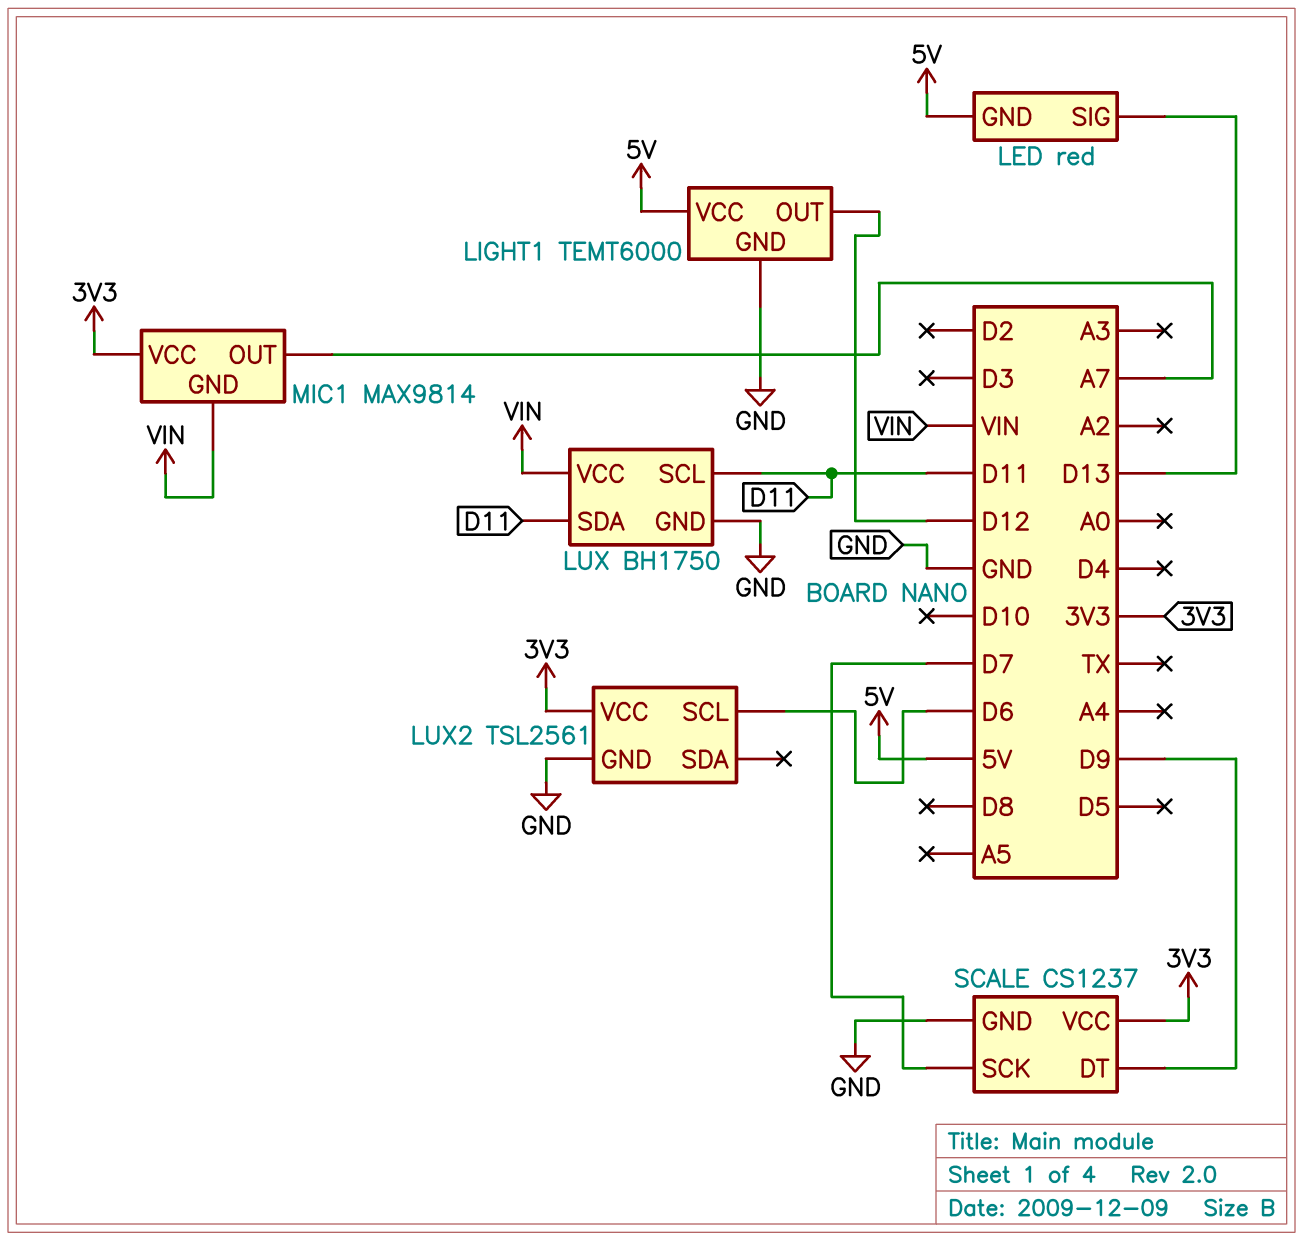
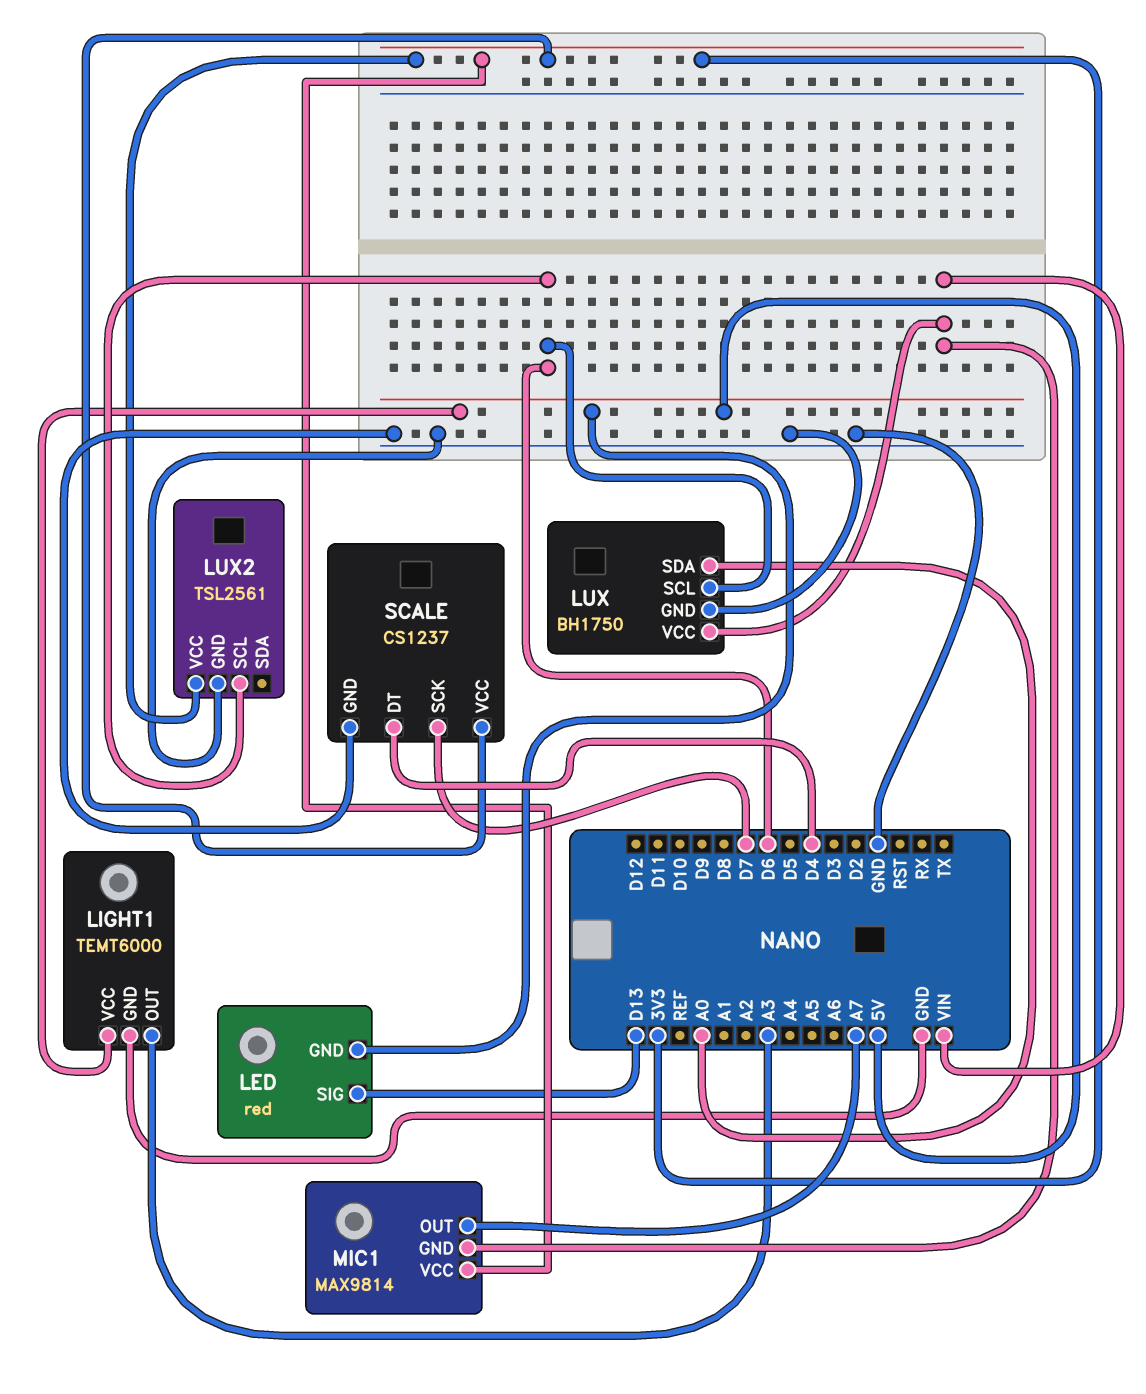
LIGHT1 pin OUT: D12 -> A3
LUX pin SCL: D11 -> D6
LUX pin SDA: D11 -> A0
SCALE pin DT: D9 -> D4

